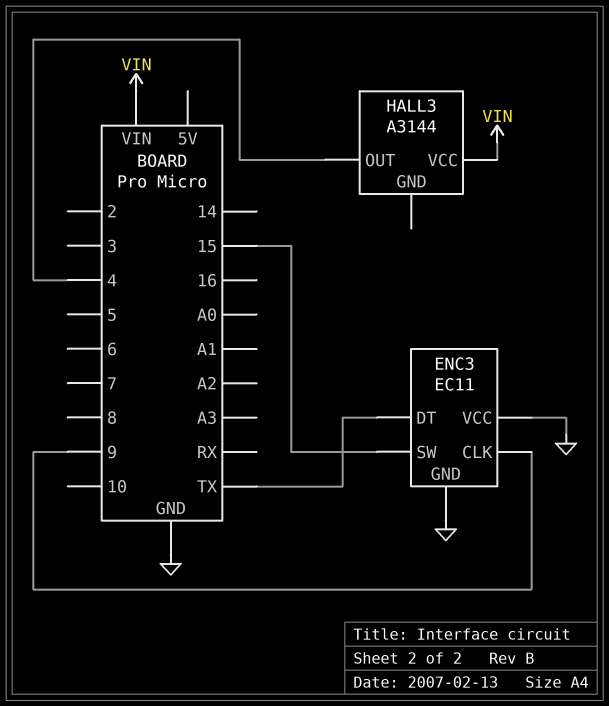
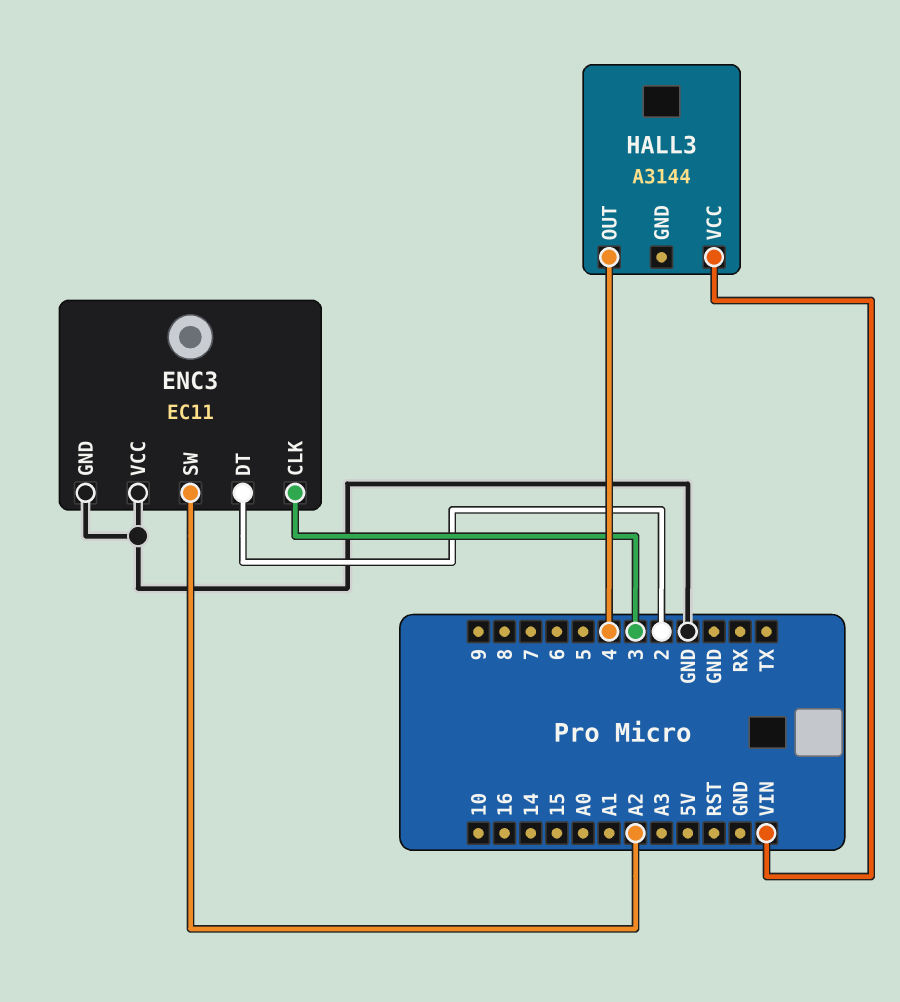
ENC3 pin CLK: 9 -> 3
ENC3 pin DT: TX -> 2
ENC3 pin SW: 15 -> A2

